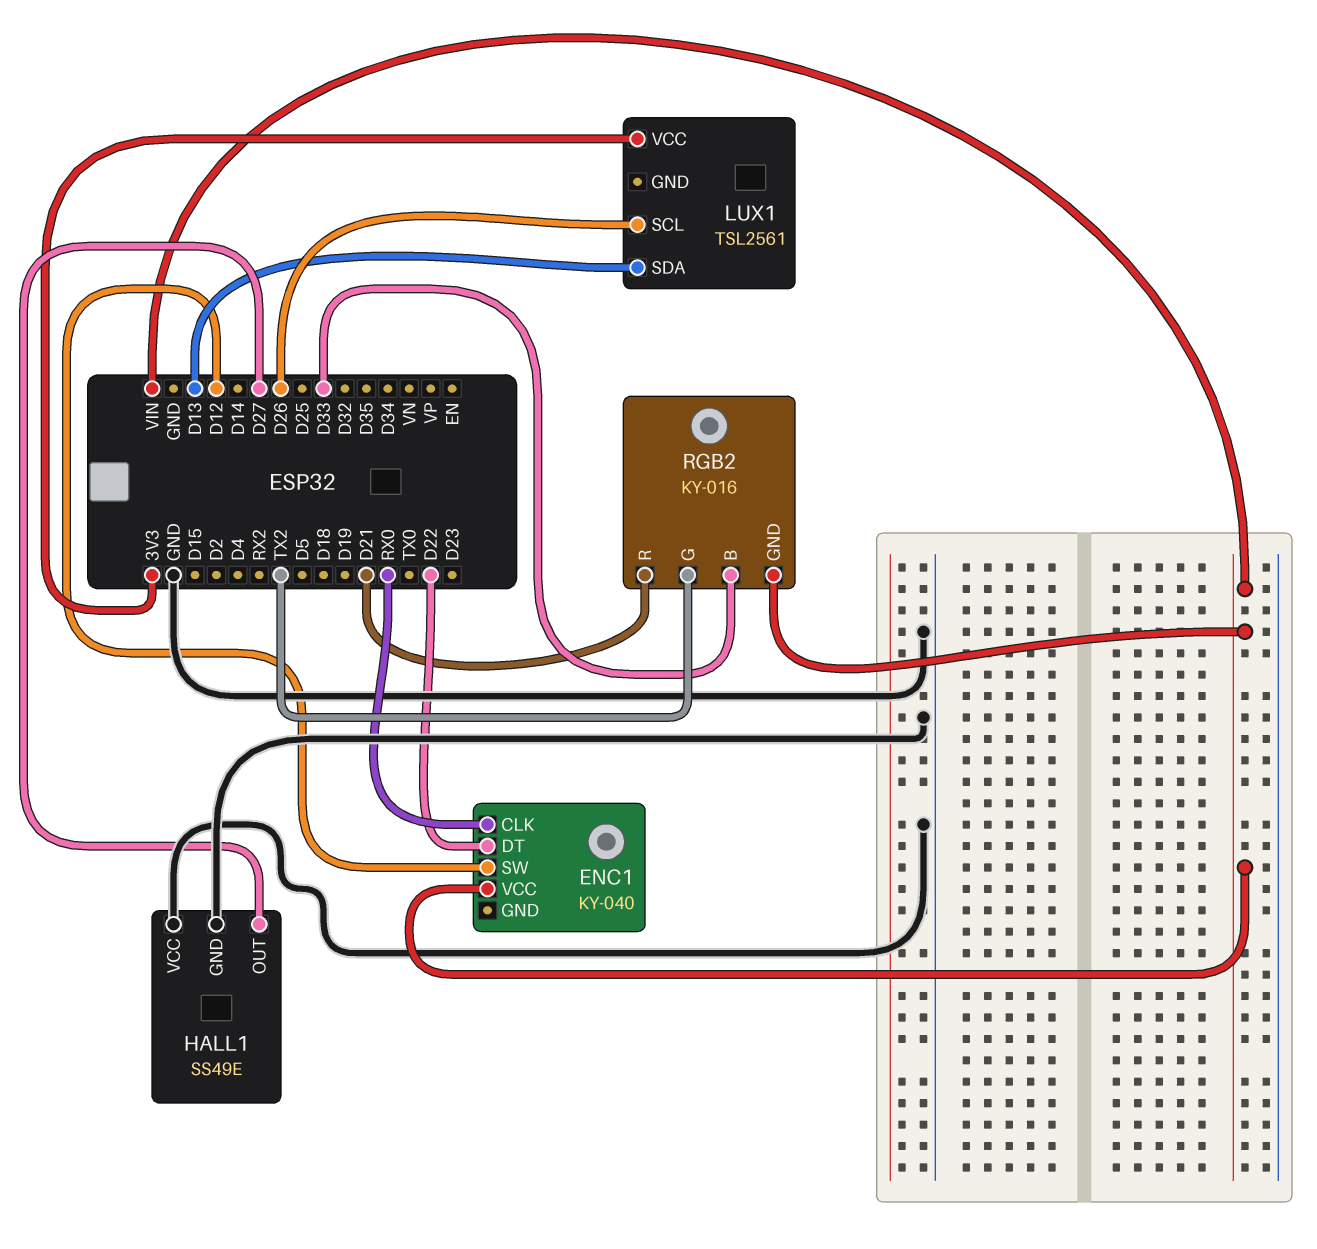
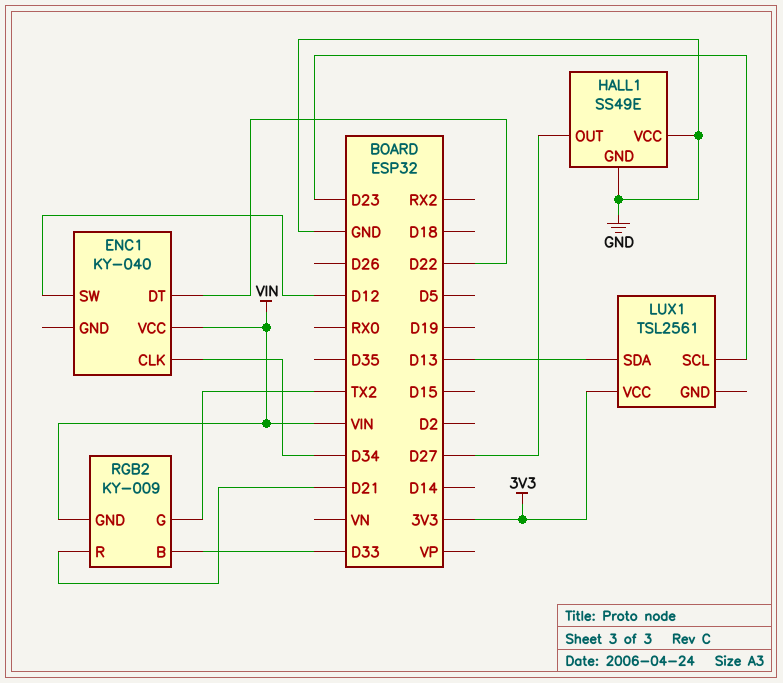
ENC1 pin CLK: RX0 -> D34
LUX1 pin SCL: D26 -> D23
RGB2: KY-016 -> KY-009

